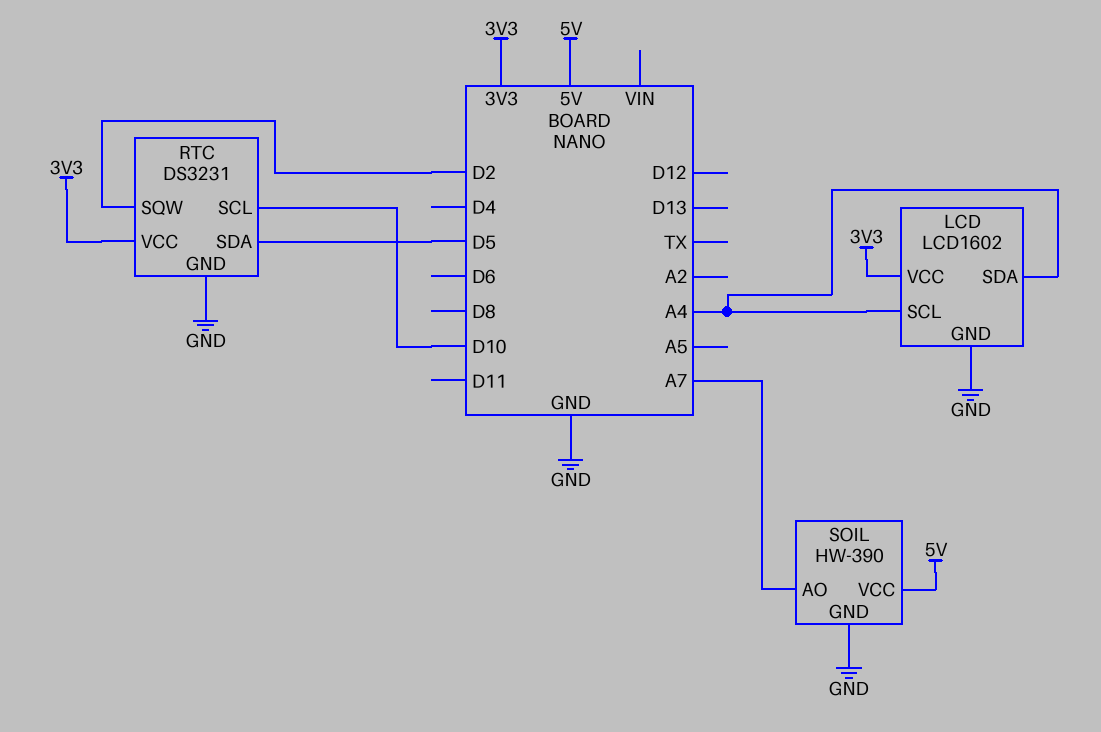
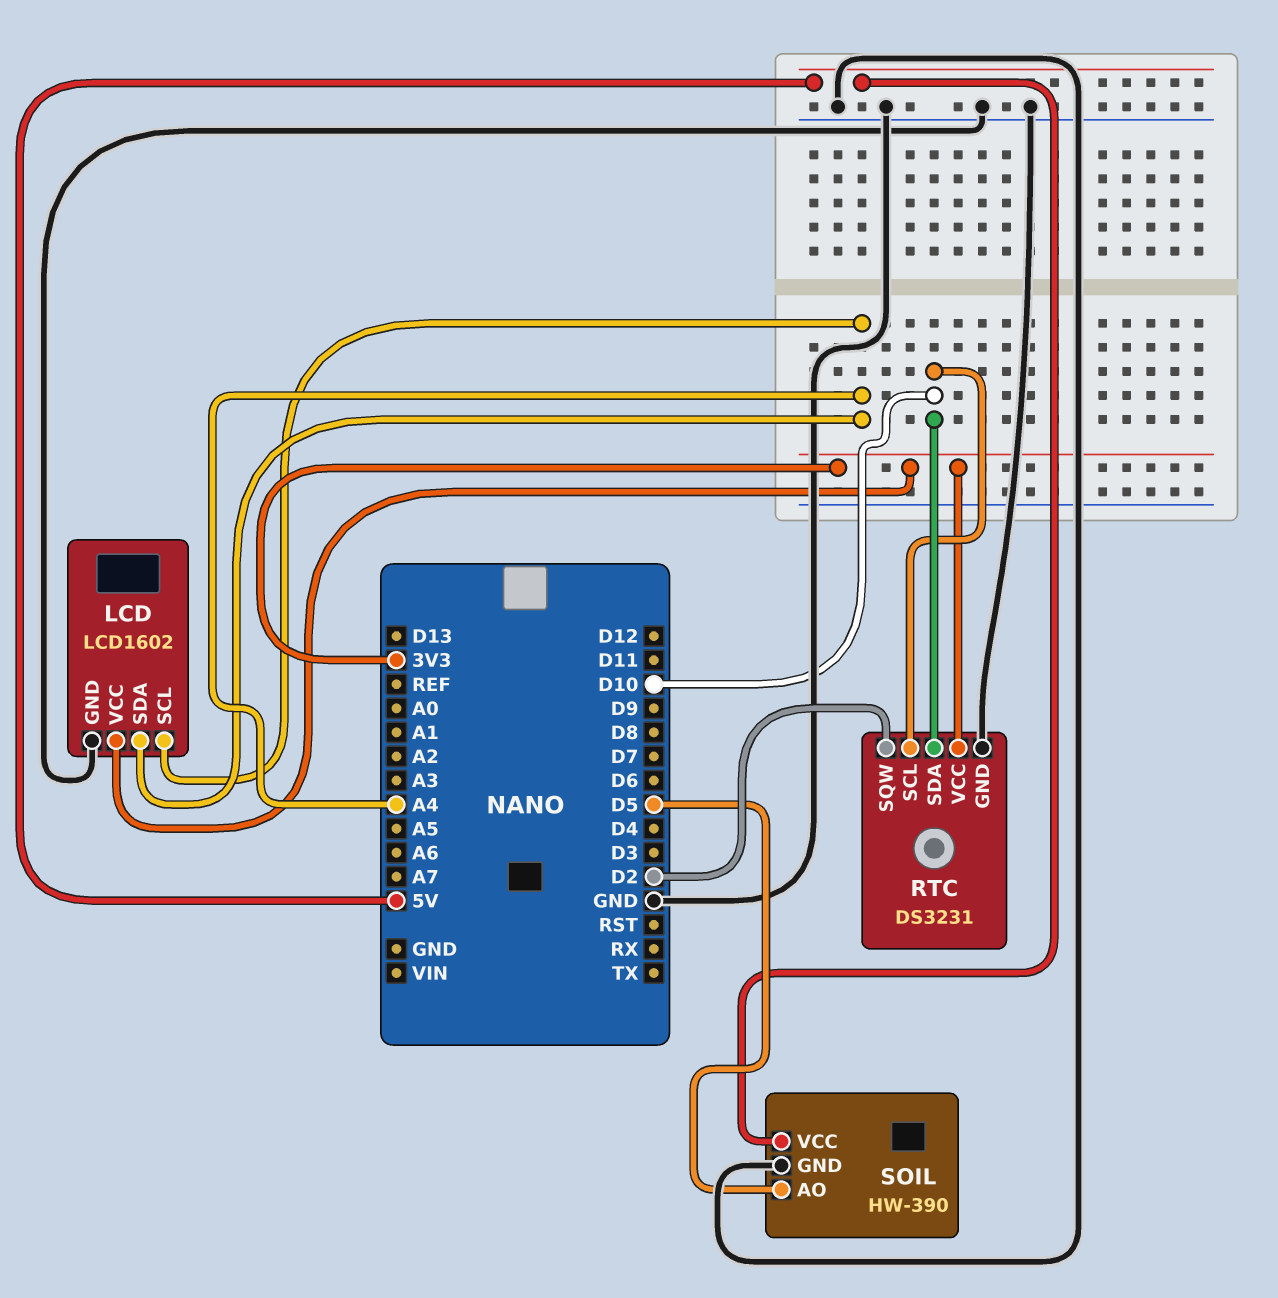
RTC pin SDA: D5 -> D10
SOIL pin AO: A7 -> D5

